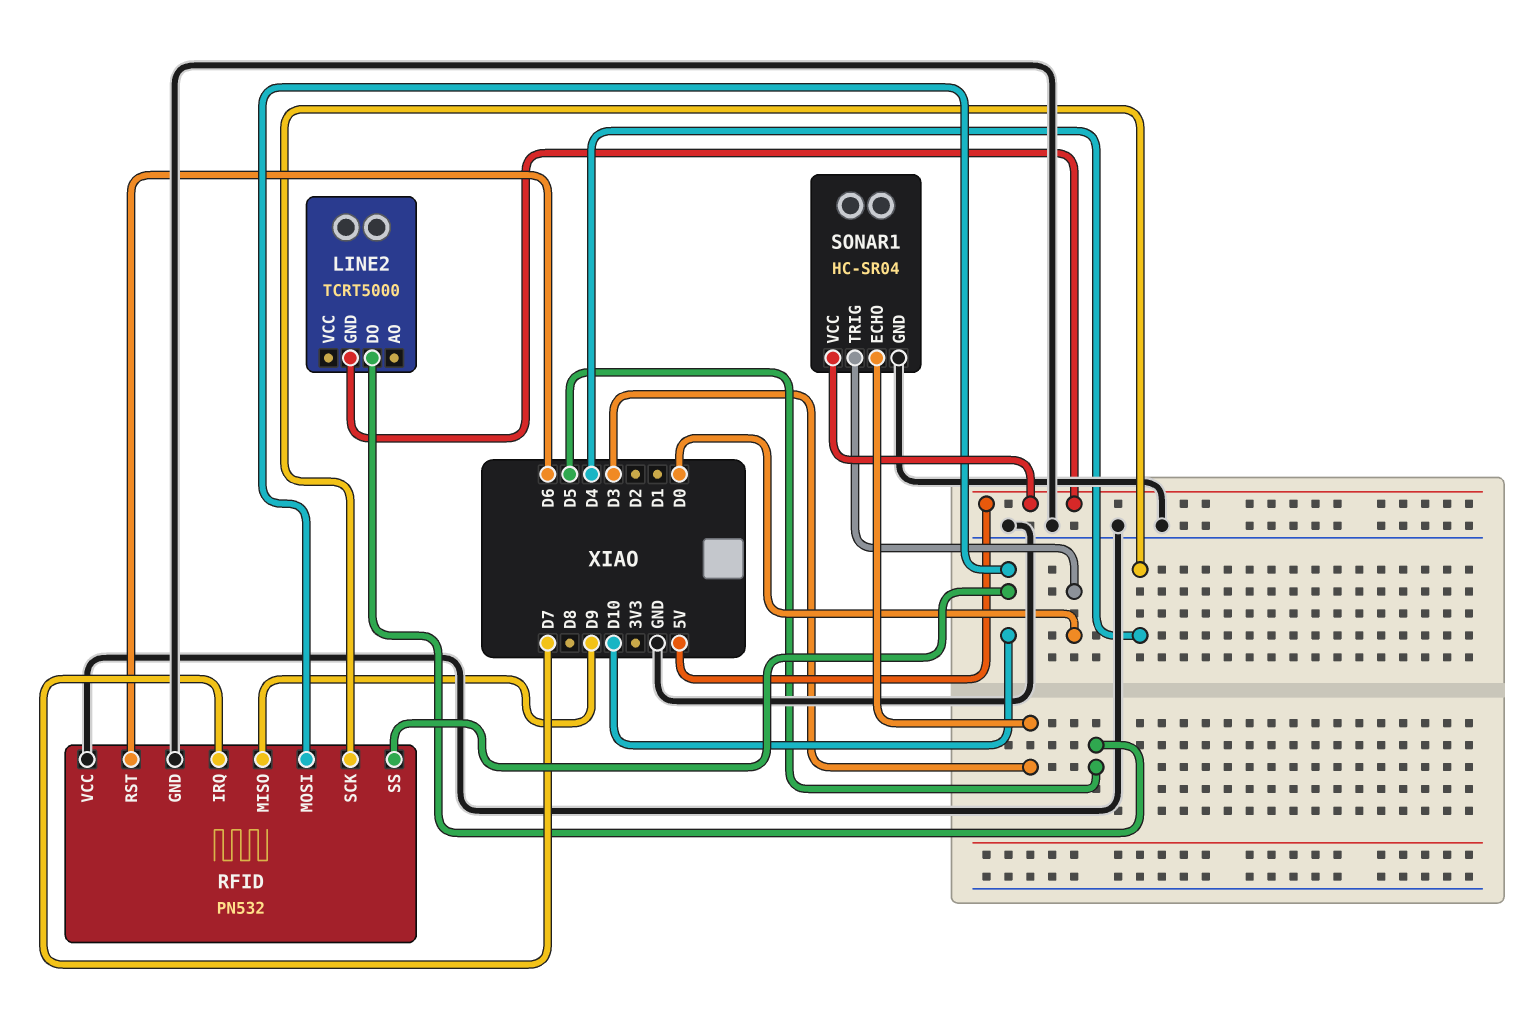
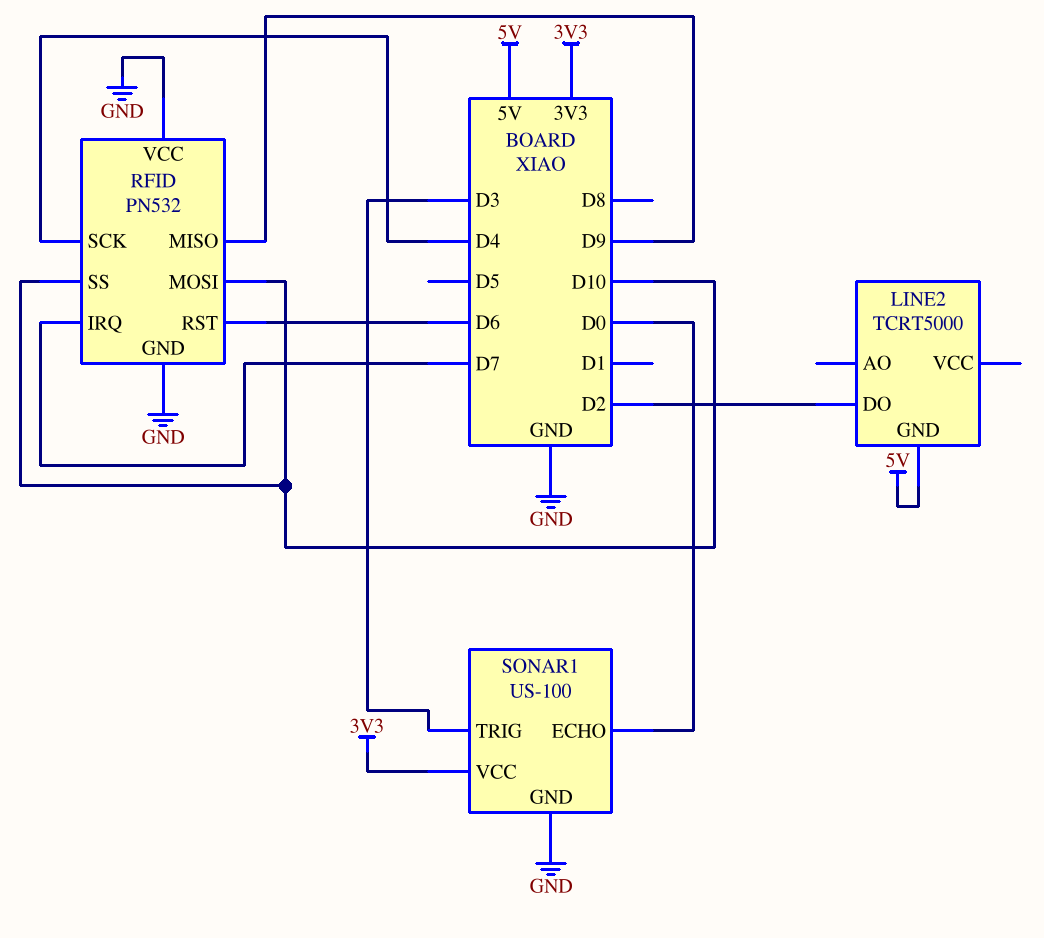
LINE2 pin DO: D5 -> D2
SONAR1: HC-SR04 -> US-100
SONAR1 pin ECHO: D3 -> D0
SONAR1 pin TRIG: D0 -> D3
SONAR1 pin VCC: 5V -> 3V3

